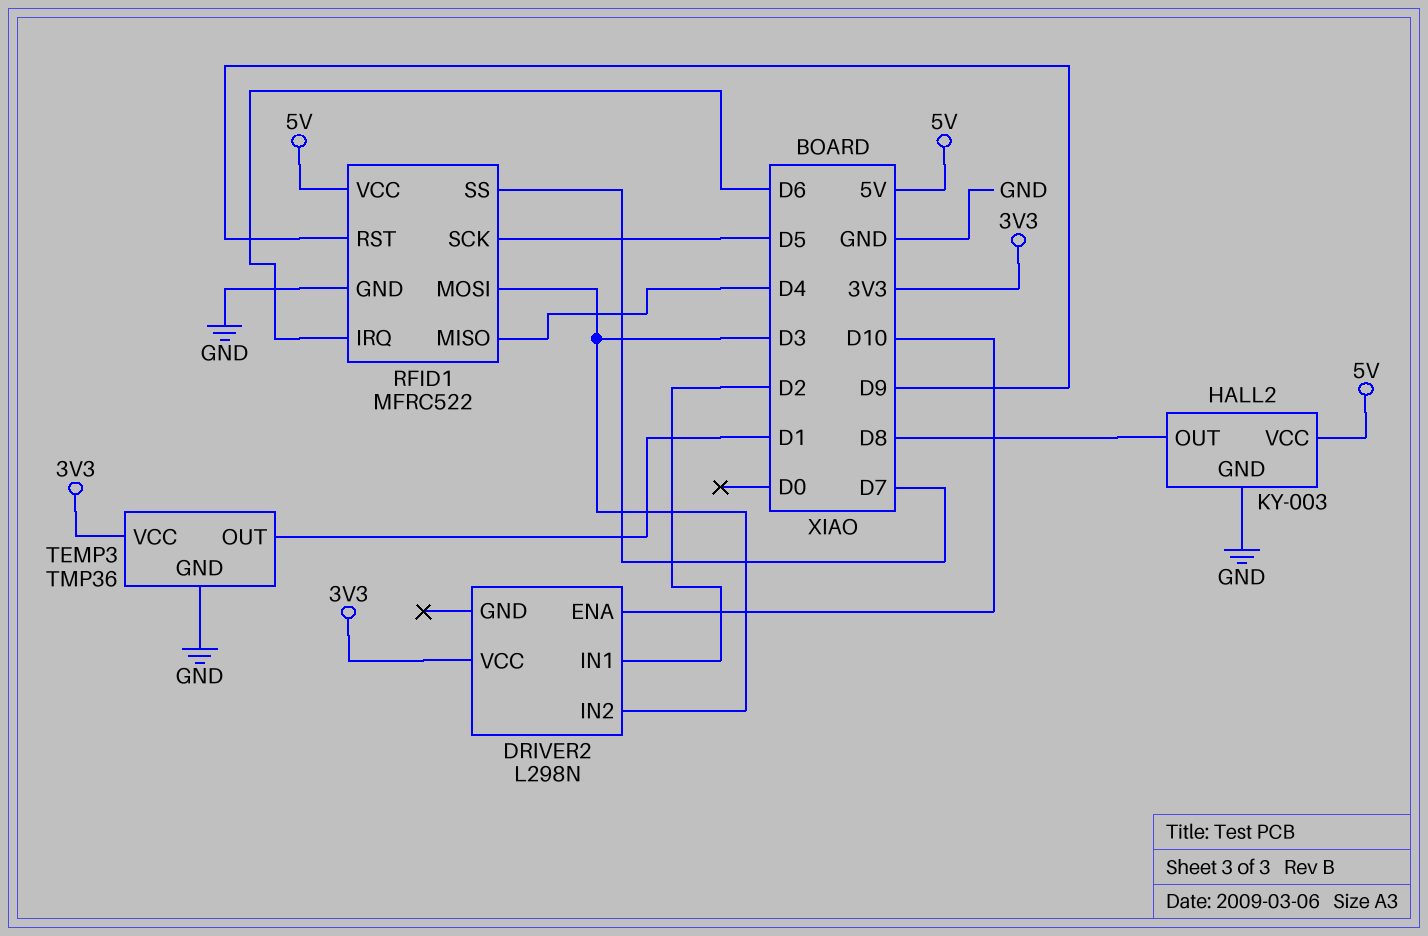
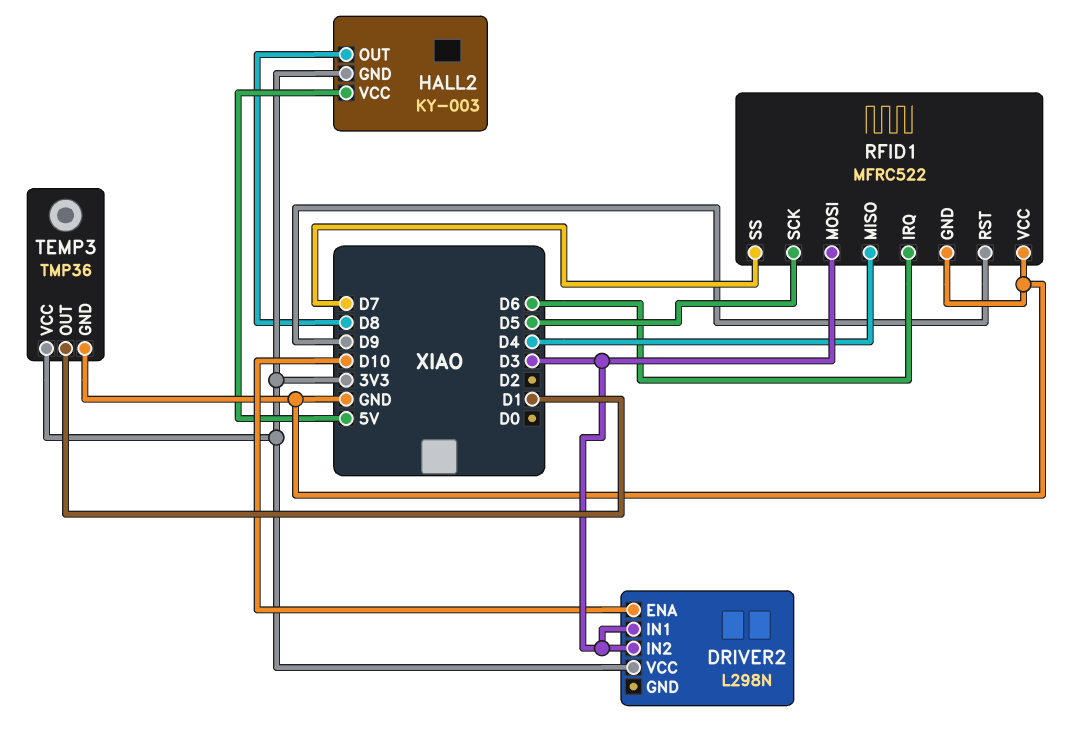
DRIVER2 pin IN1: D2 -> D3
HALL2 pin GND: GND -> 3V3
RFID1 pin VCC: 5V -> GND

